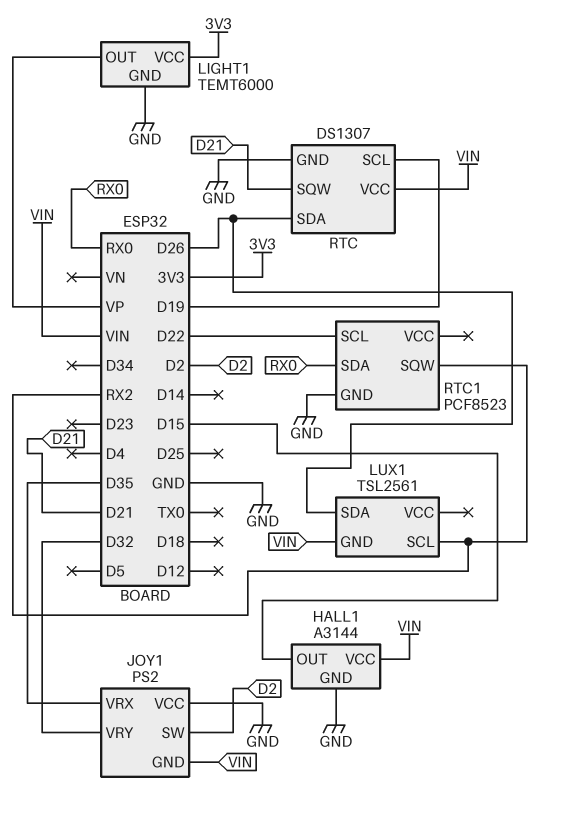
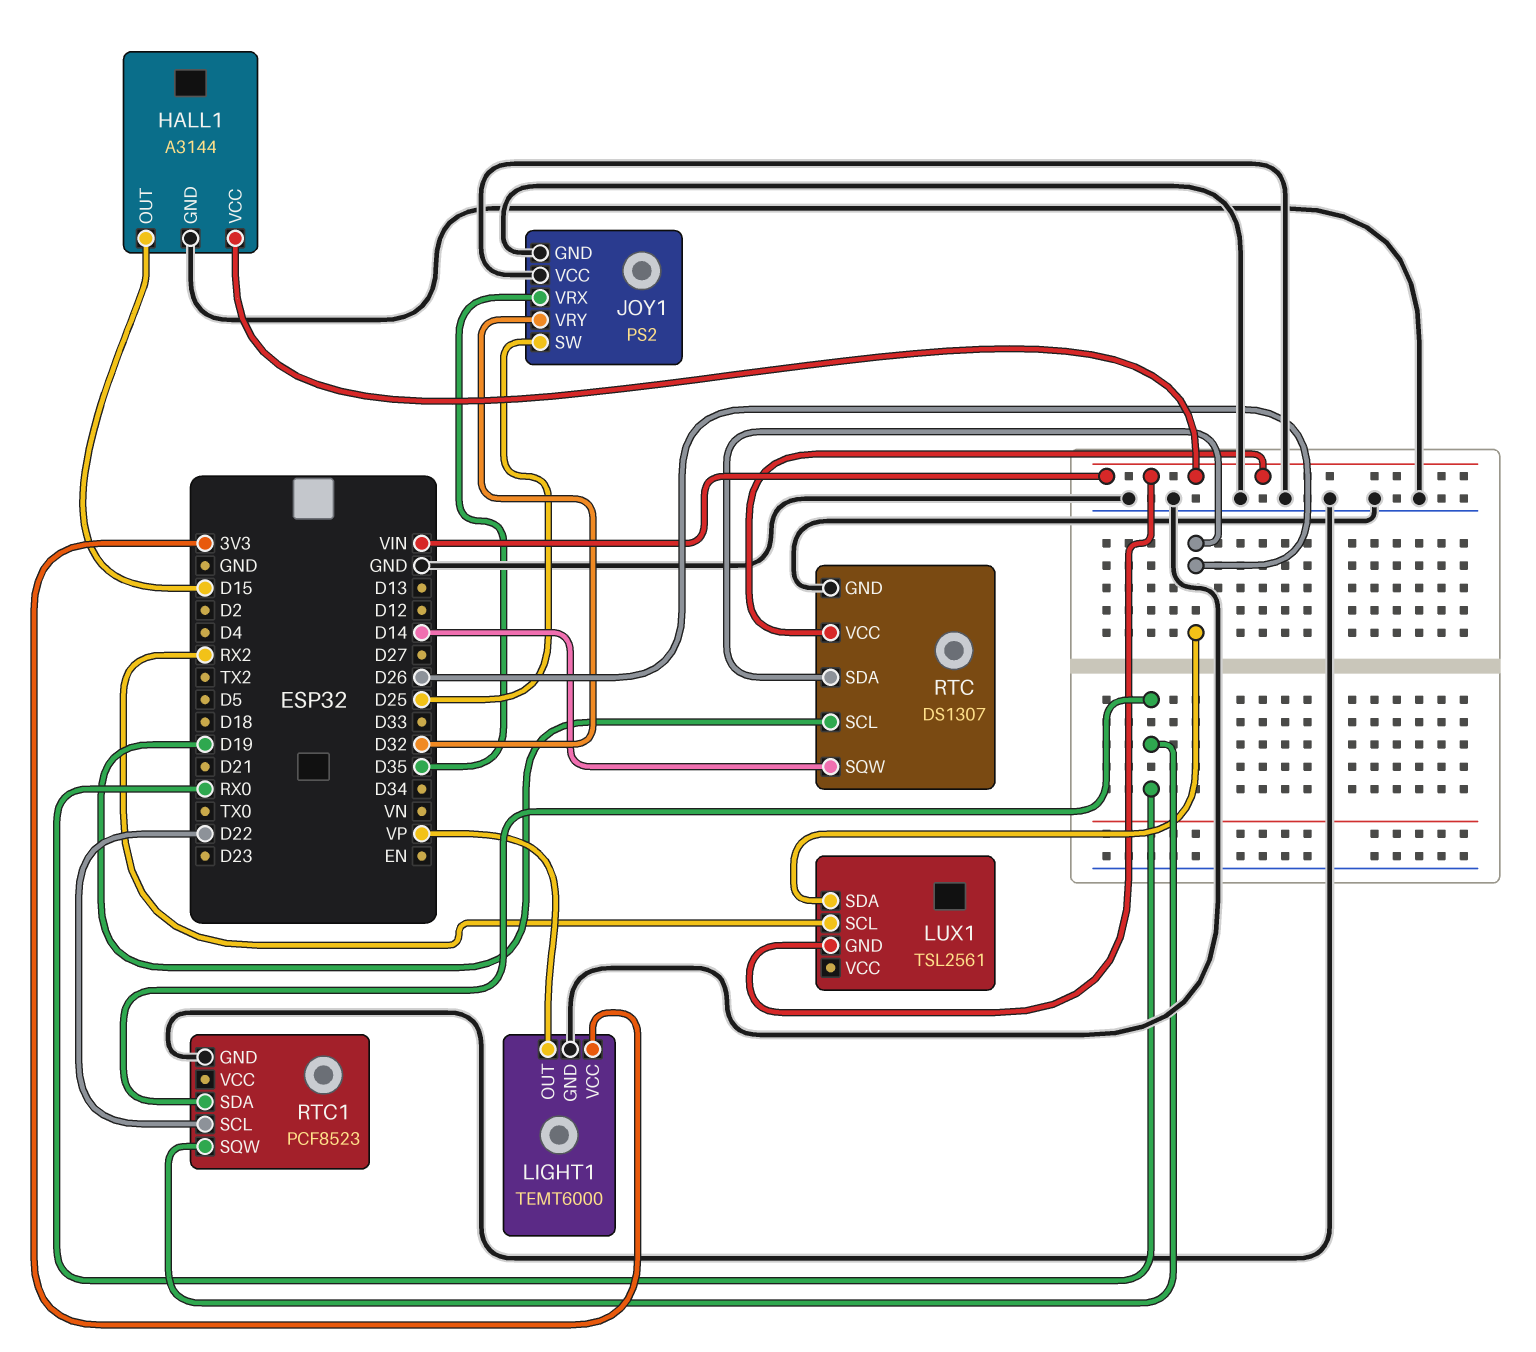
JOY1 pin GND: VIN -> GND
JOY1 pin SW: D2 -> D25
RTC pin SQW: D21 -> D14
RTC1 pin SQW: RX2 -> RX0

